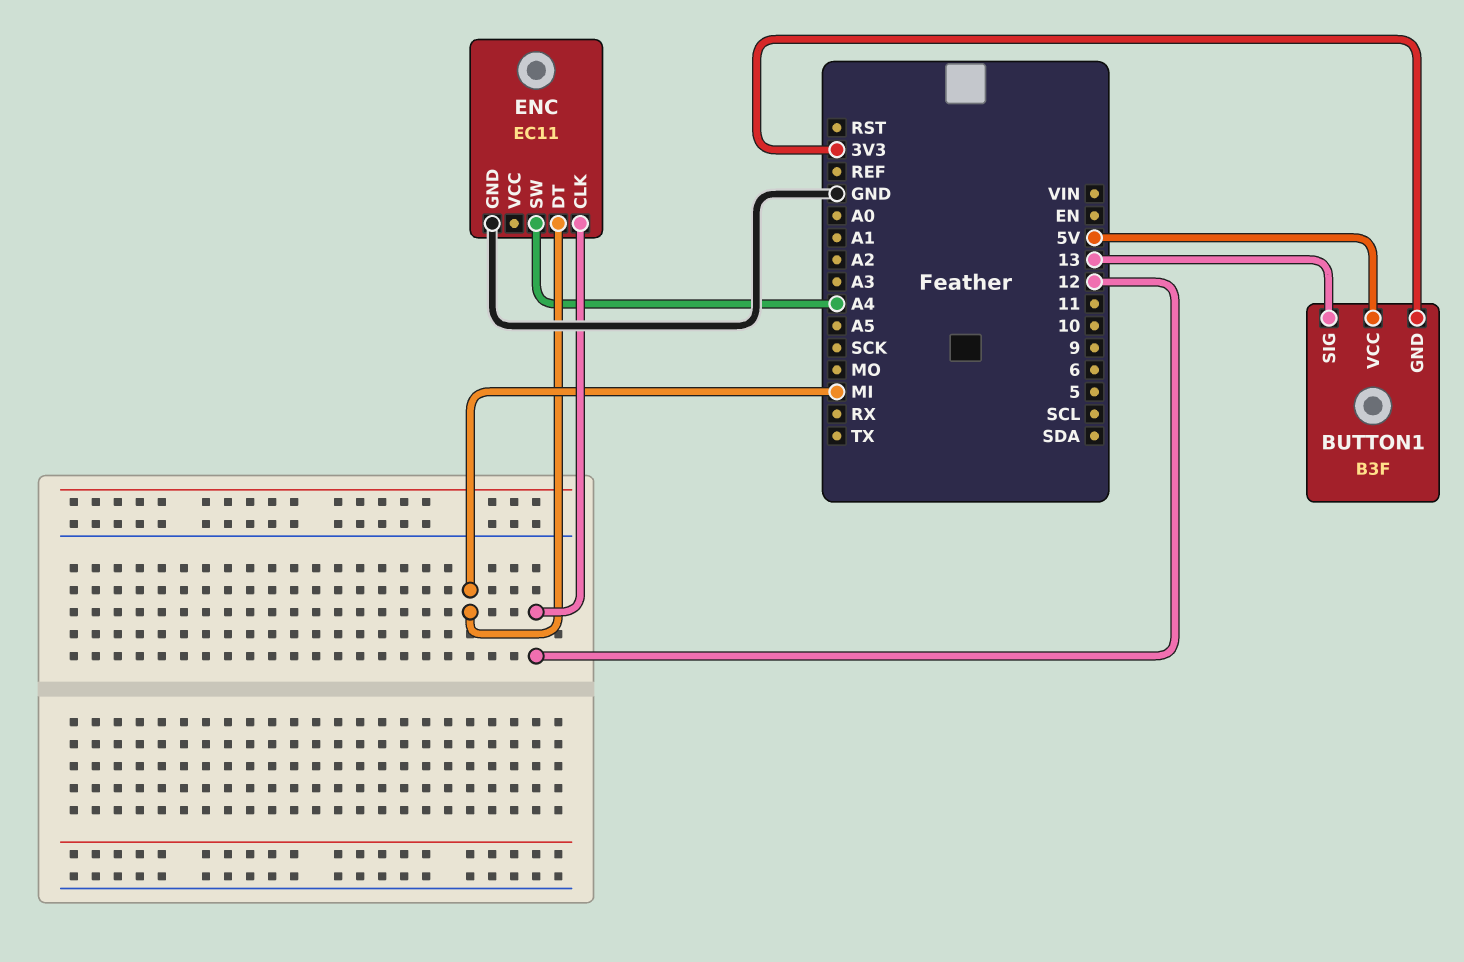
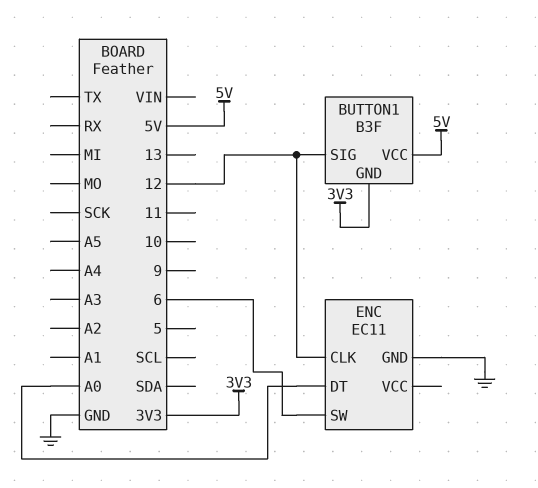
BUTTON1 pin SIG: 13 -> 12
ENC pin DT: MI -> A0
ENC pin SW: A4 -> 6

